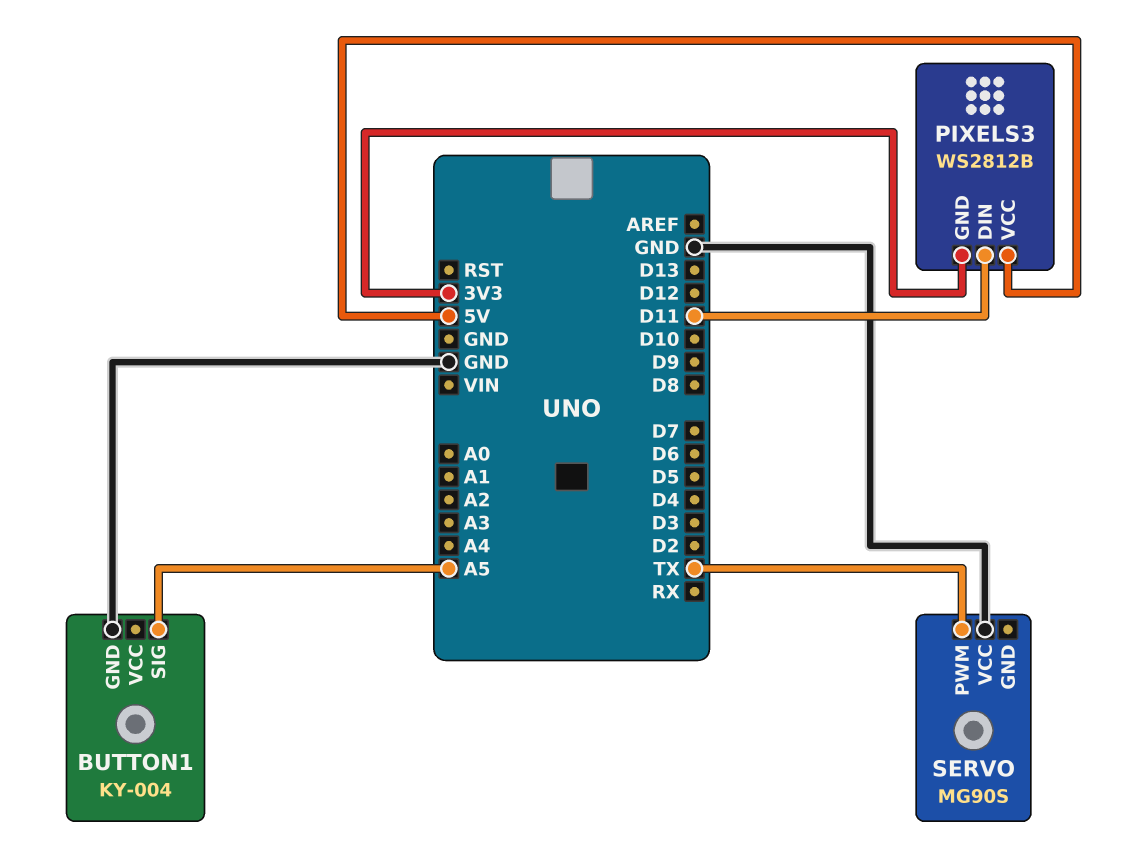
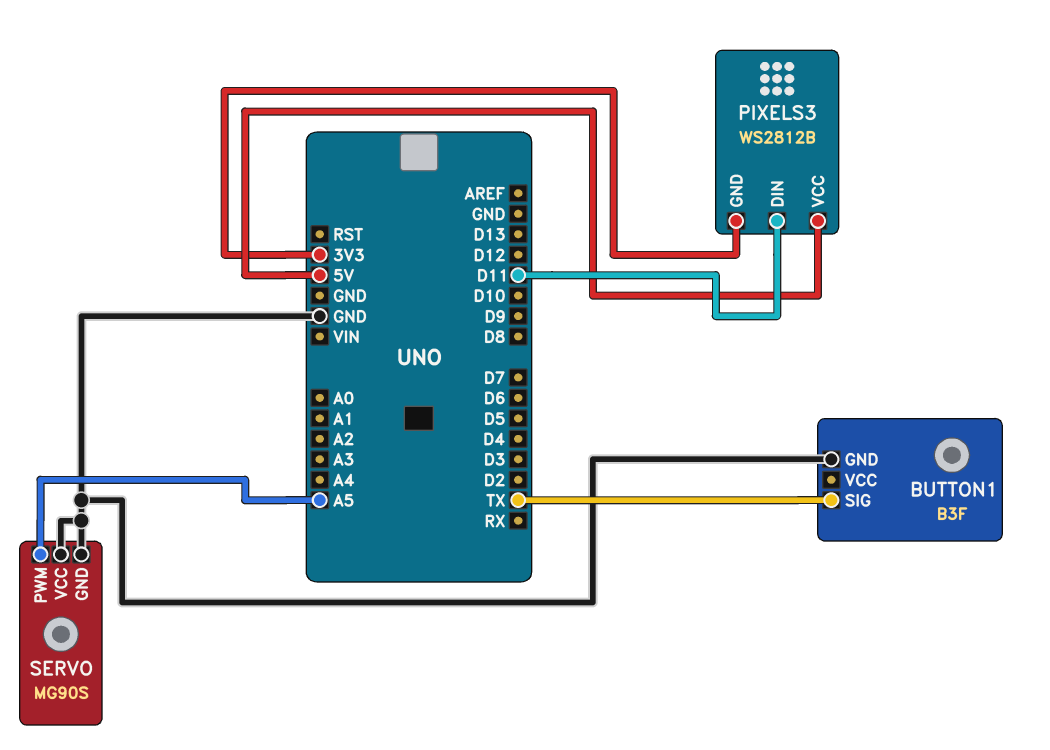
BUTTON1: KY-004 -> B3F
BUTTON1 pin SIG: A5 -> TX
SERVO pin GND: none -> GND
SERVO pin PWM: TX -> A5

